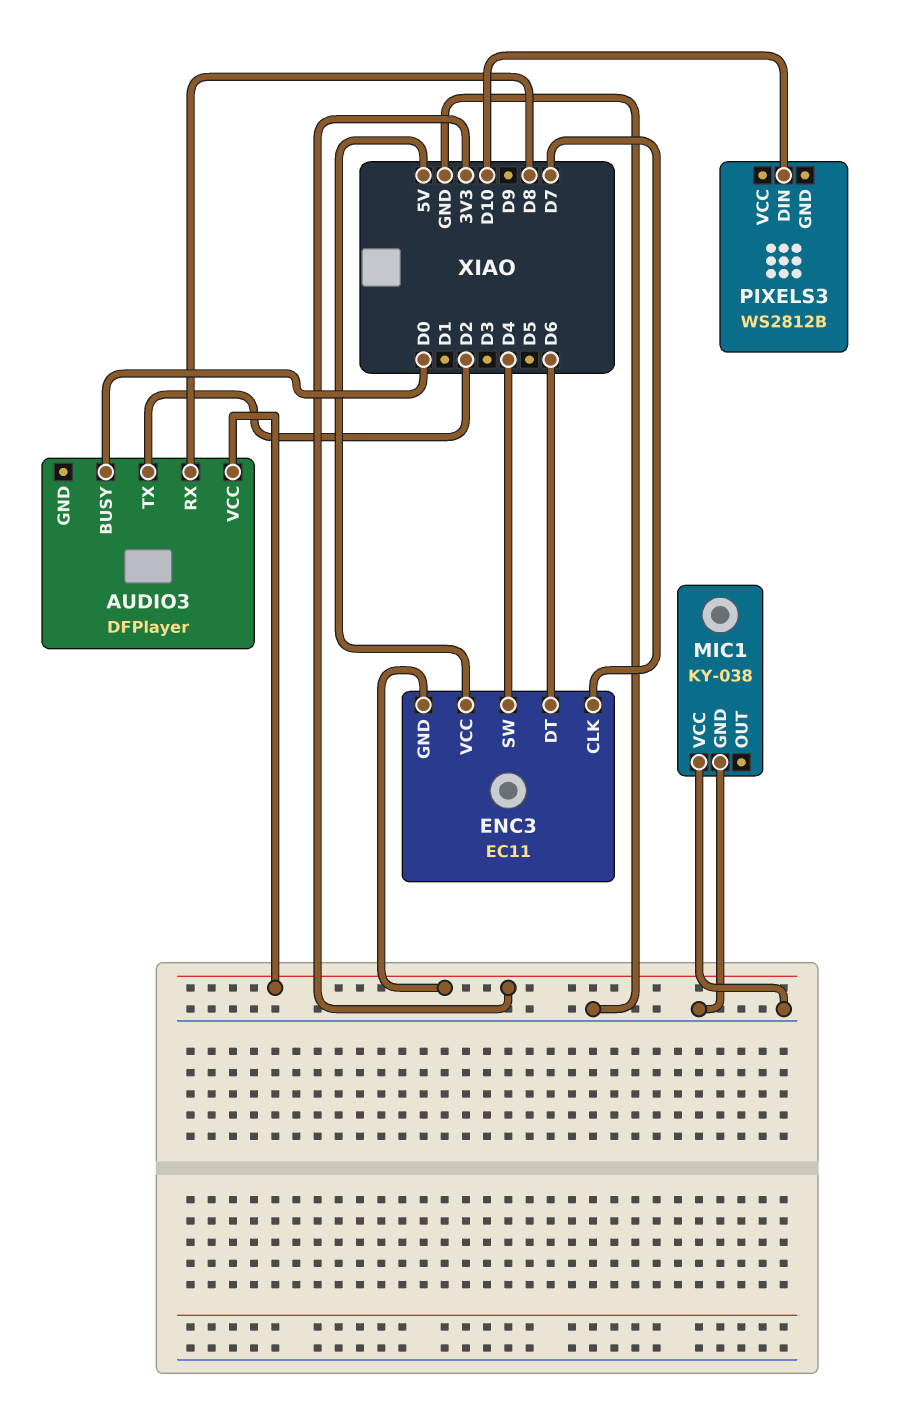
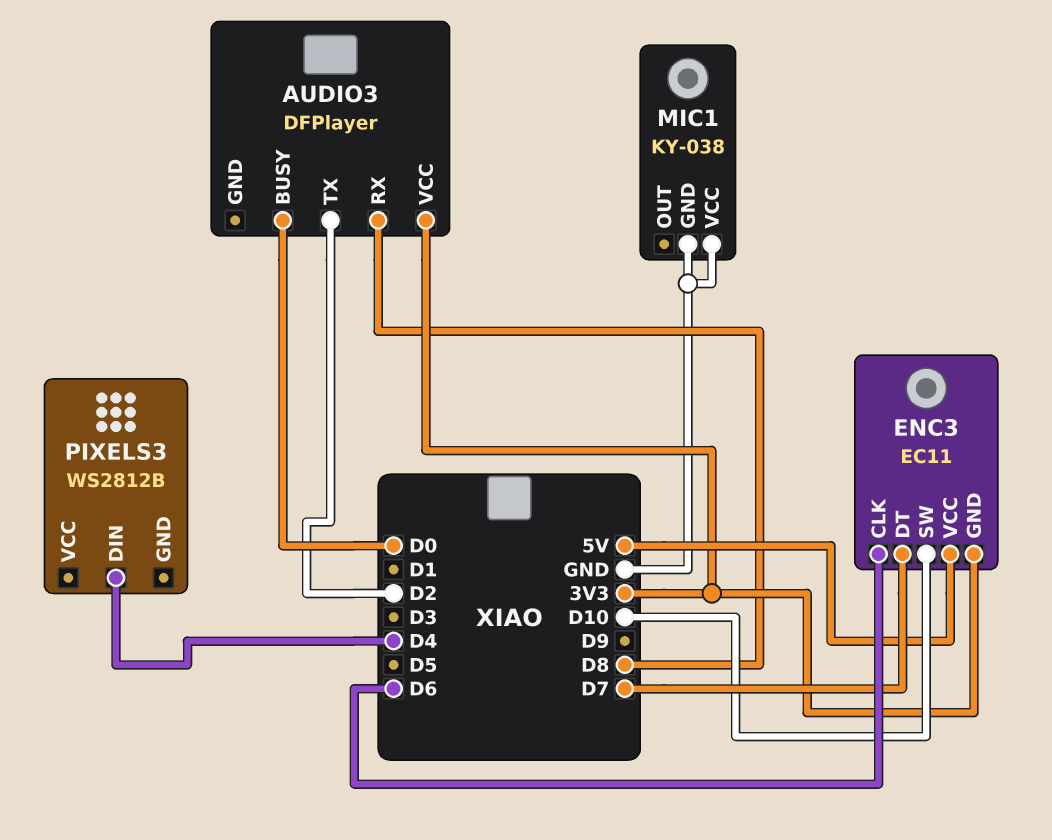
ENC3 pin CLK: D7 -> D6
ENC3 pin DT: D6 -> D7
ENC3 pin SW: D4 -> D10
PIXELS3 pin DIN: D10 -> D4

